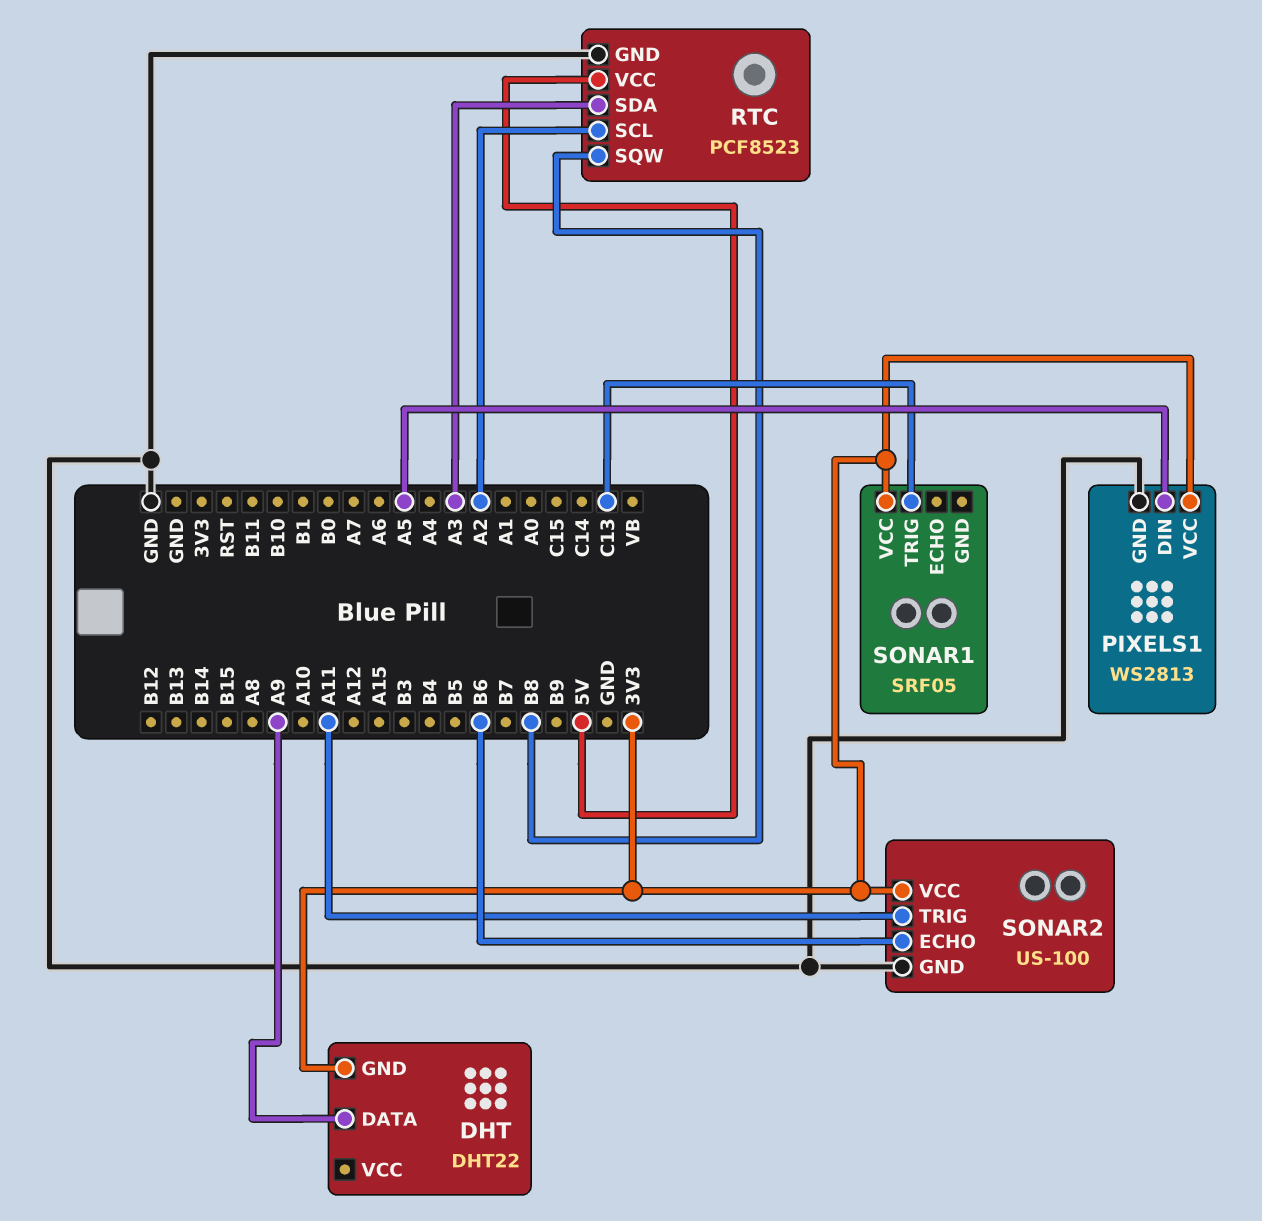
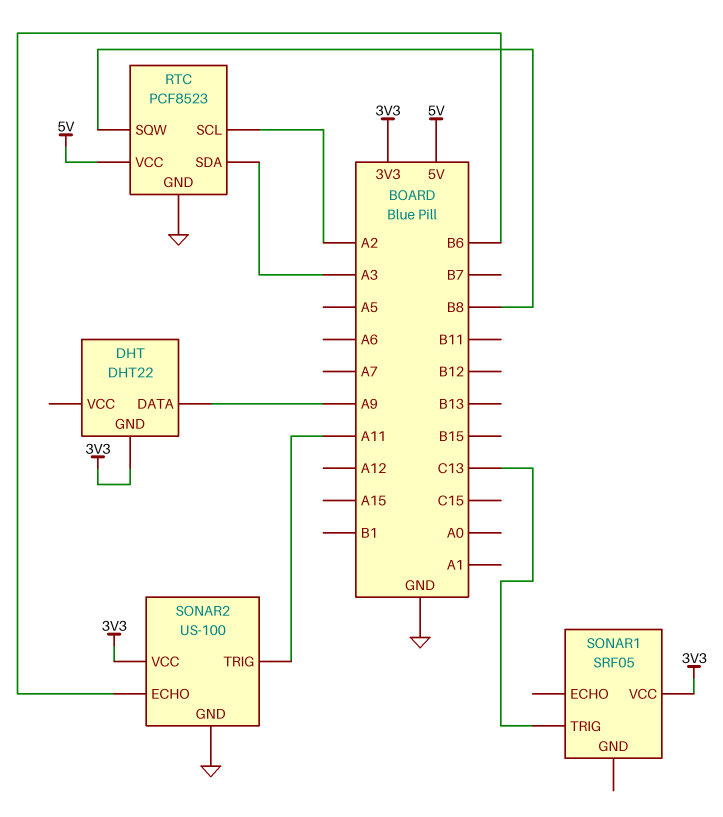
PIXELS1: WS2813 -> none
PIXELS1 pin DIN: A5 -> none
PIXELS1 pin GND: GND -> none
PIXELS1 pin VCC: 3V3 -> none

